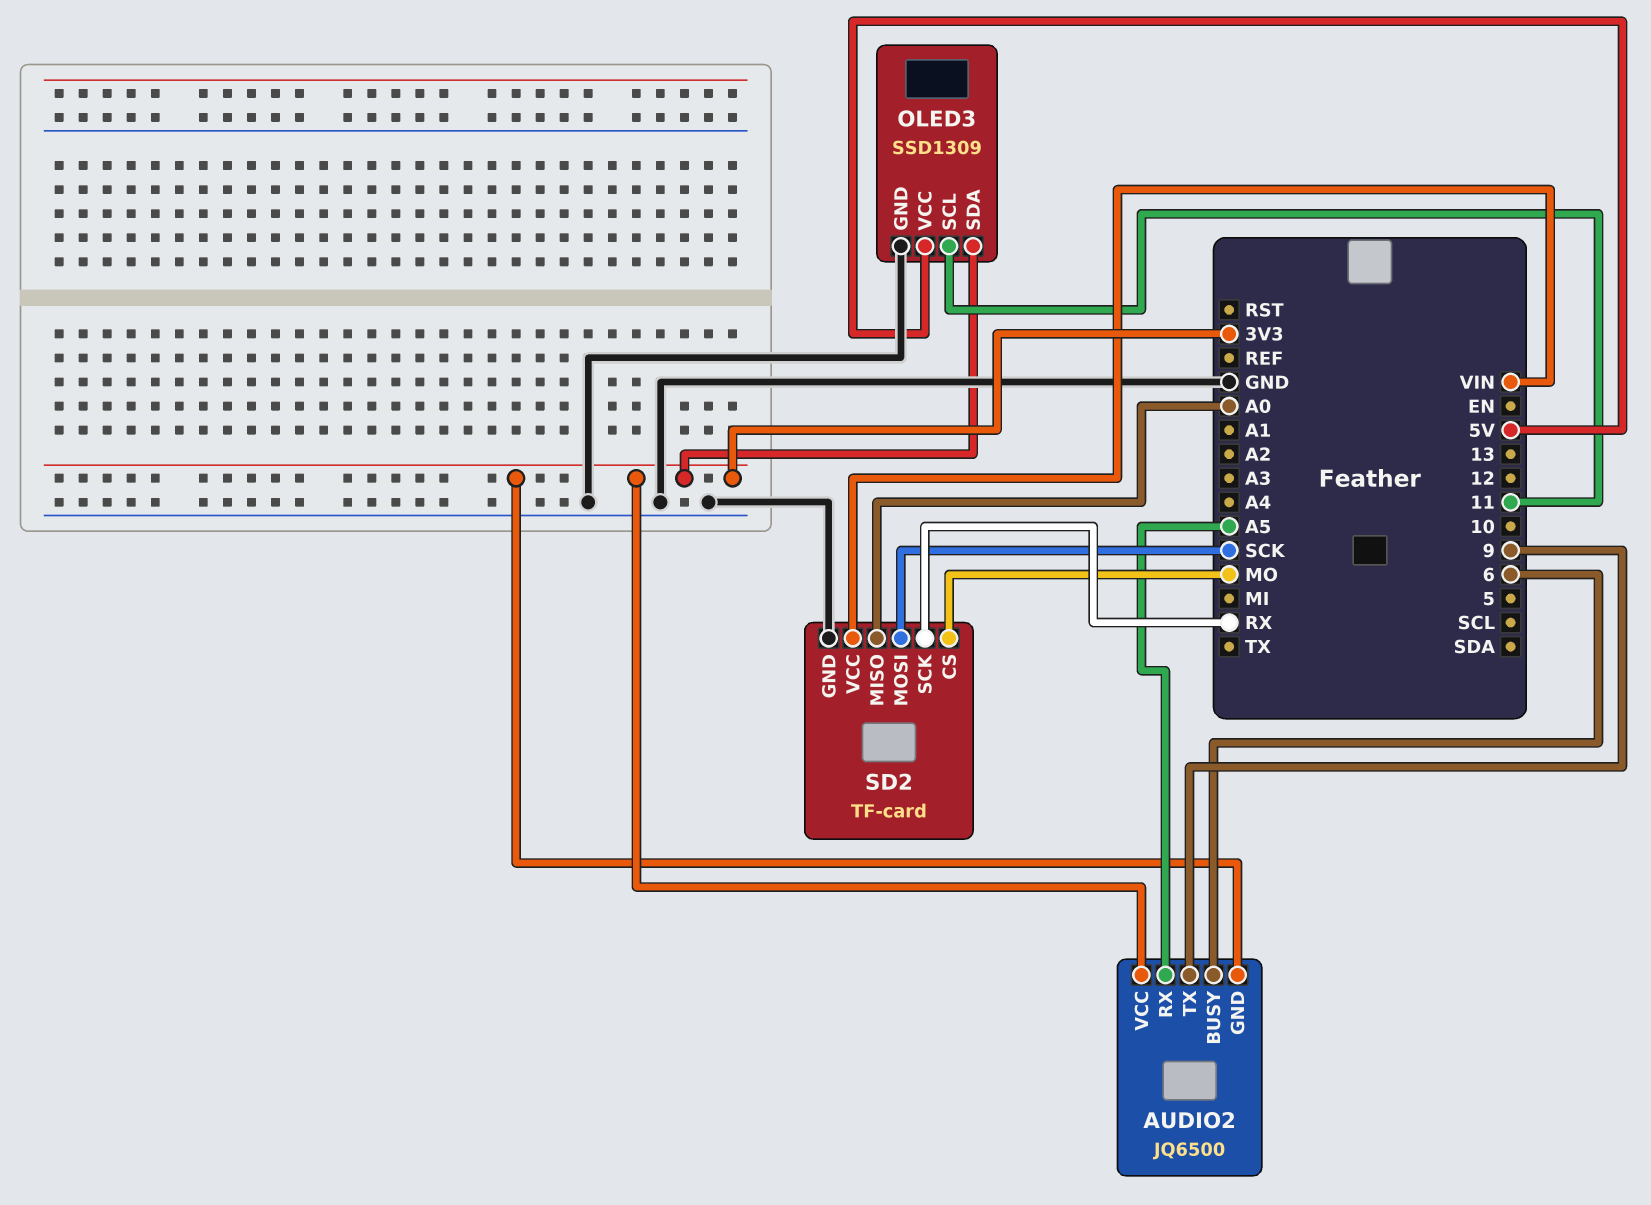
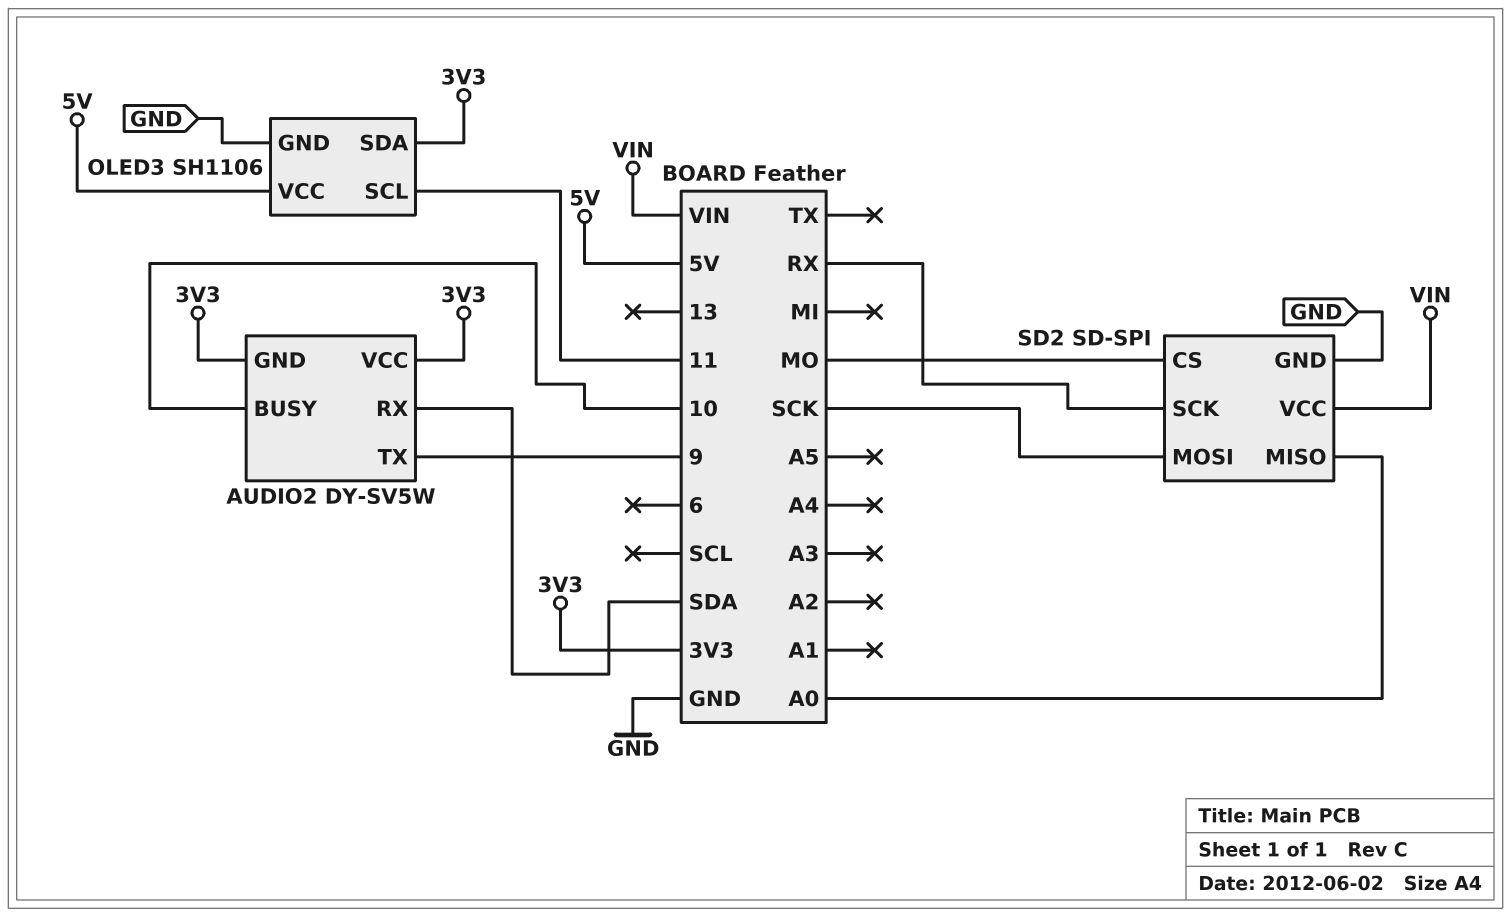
AUDIO2: JQ6500 -> DY-SV5W
AUDIO2 pin BUSY: 6 -> 10
AUDIO2 pin RX: A5 -> SDA
OLED3: SSD1309 -> SH1106
SD2: TF-card -> SD-SPI

